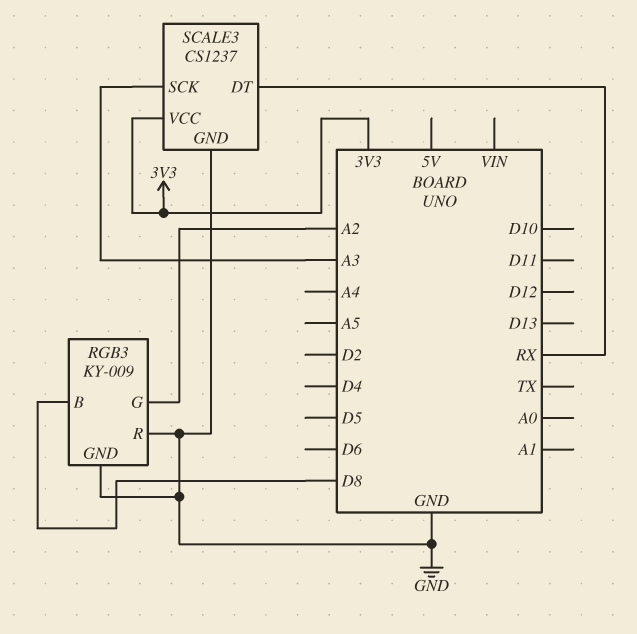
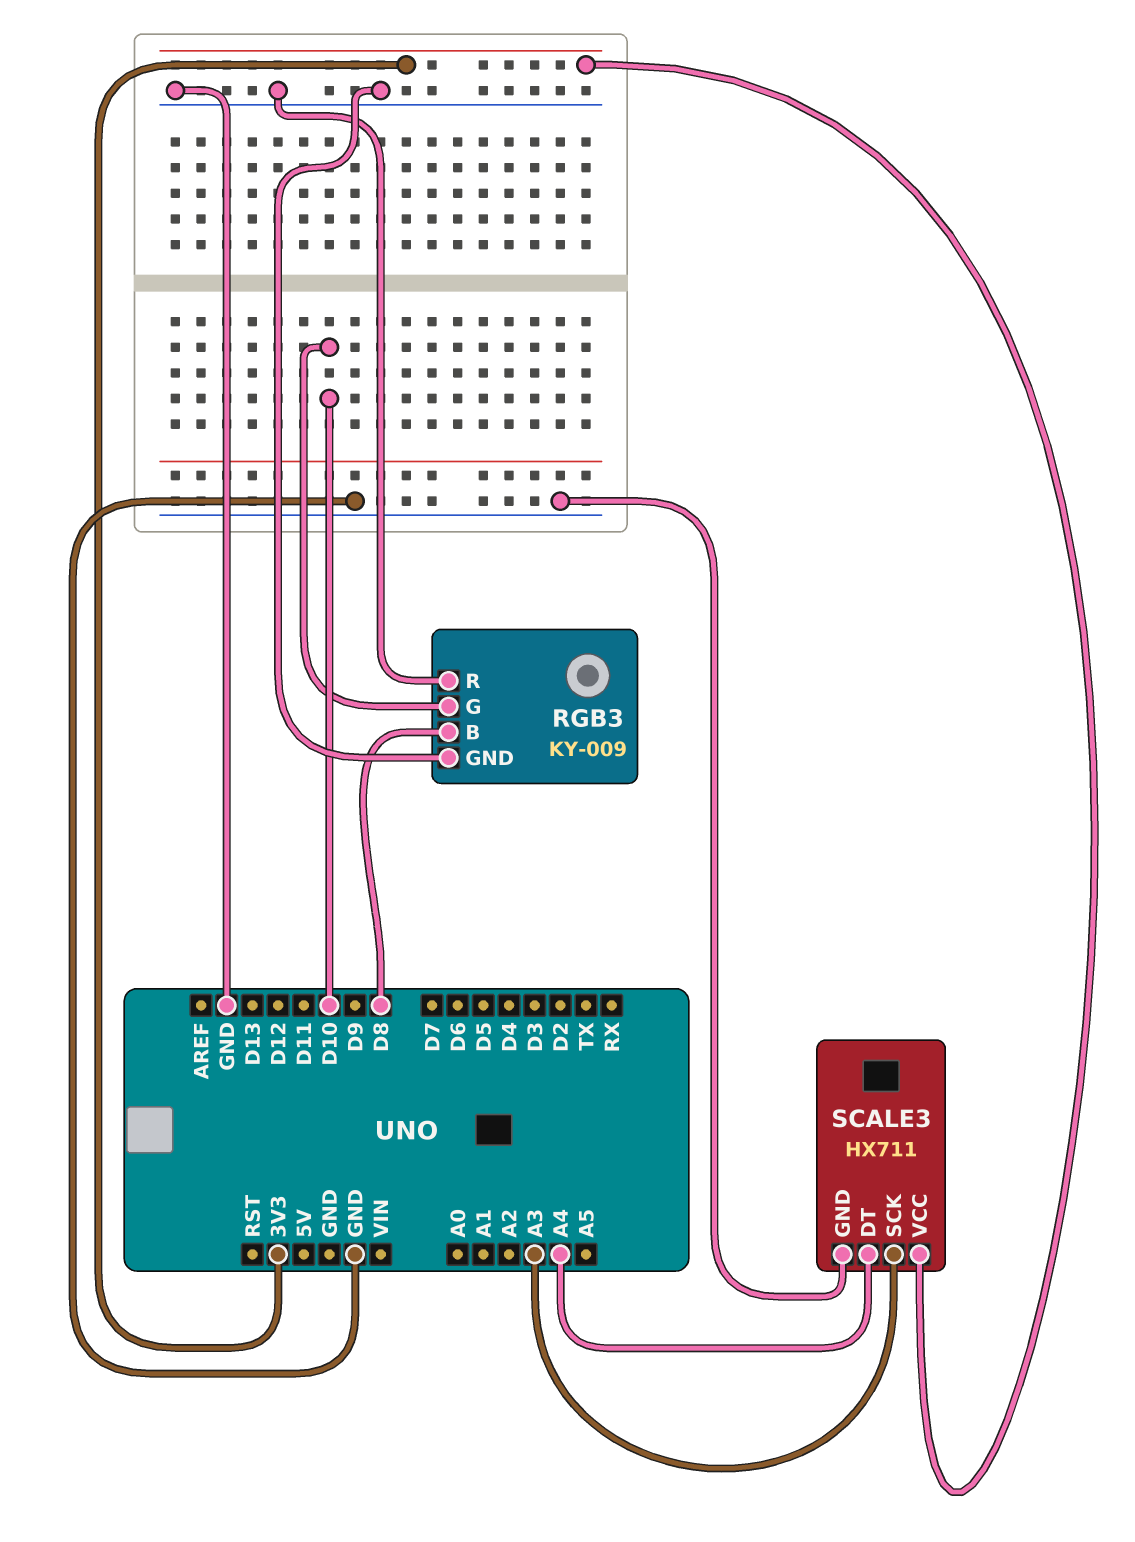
RGB3 pin G: A2 -> D10
SCALE3: CS1237 -> HX711
SCALE3 pin DT: RX -> A4

